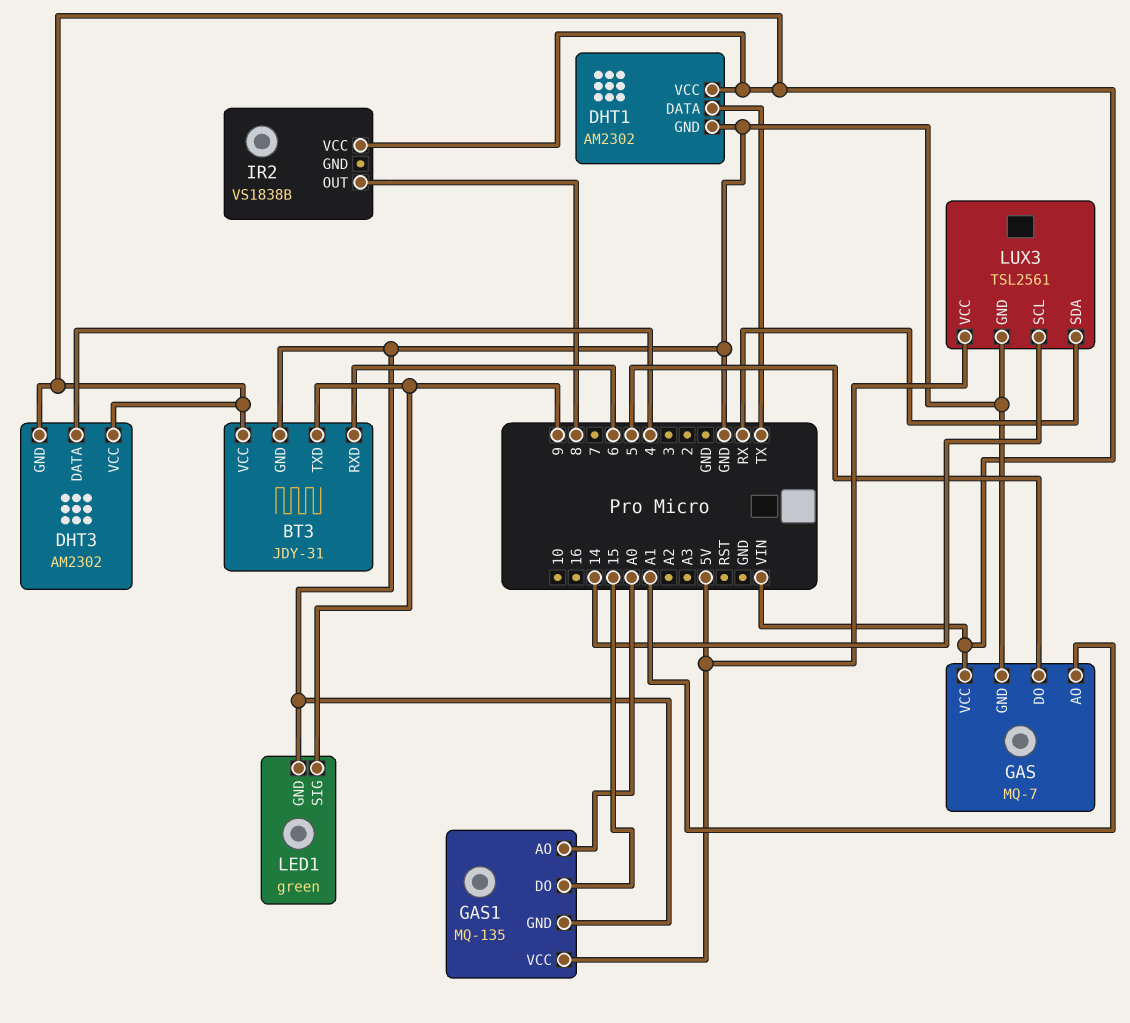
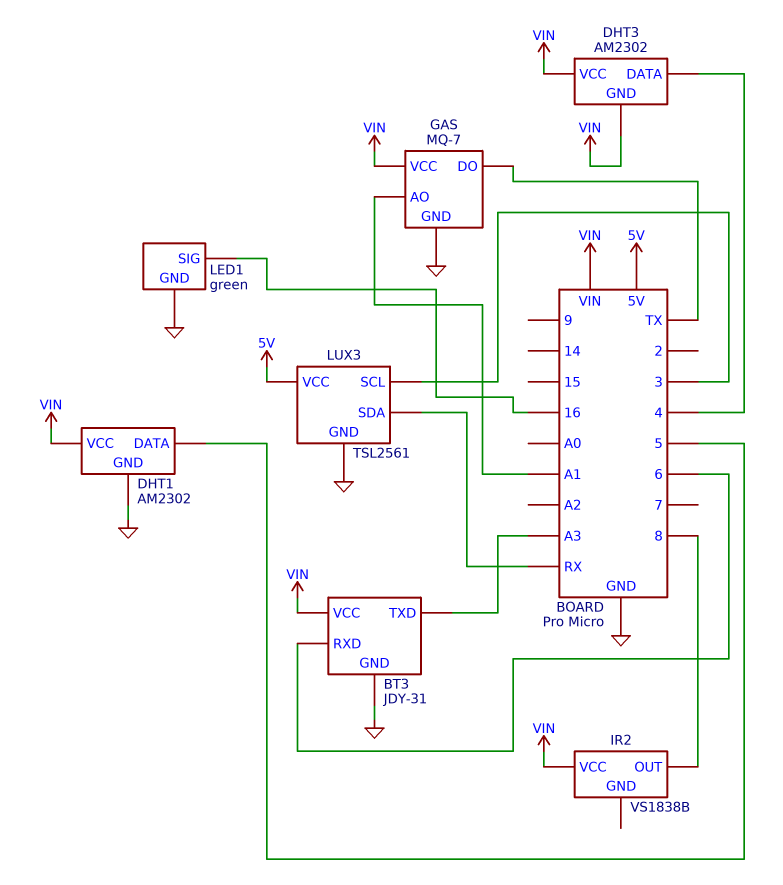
BT3 pin TXD: 9 -> A3
DHT1 pin DATA: TX -> 5
GAS pin DO: 5 -> TX
GAS1: MQ-135 -> none
GAS1 pin AO: A0 -> none
GAS1 pin DO: 15 -> none
GAS1 pin GND: GND -> none
GAS1 pin VCC: 5V -> none
LED1 pin SIG: 9 -> 16
LUX3 pin SCL: 14 -> 3

